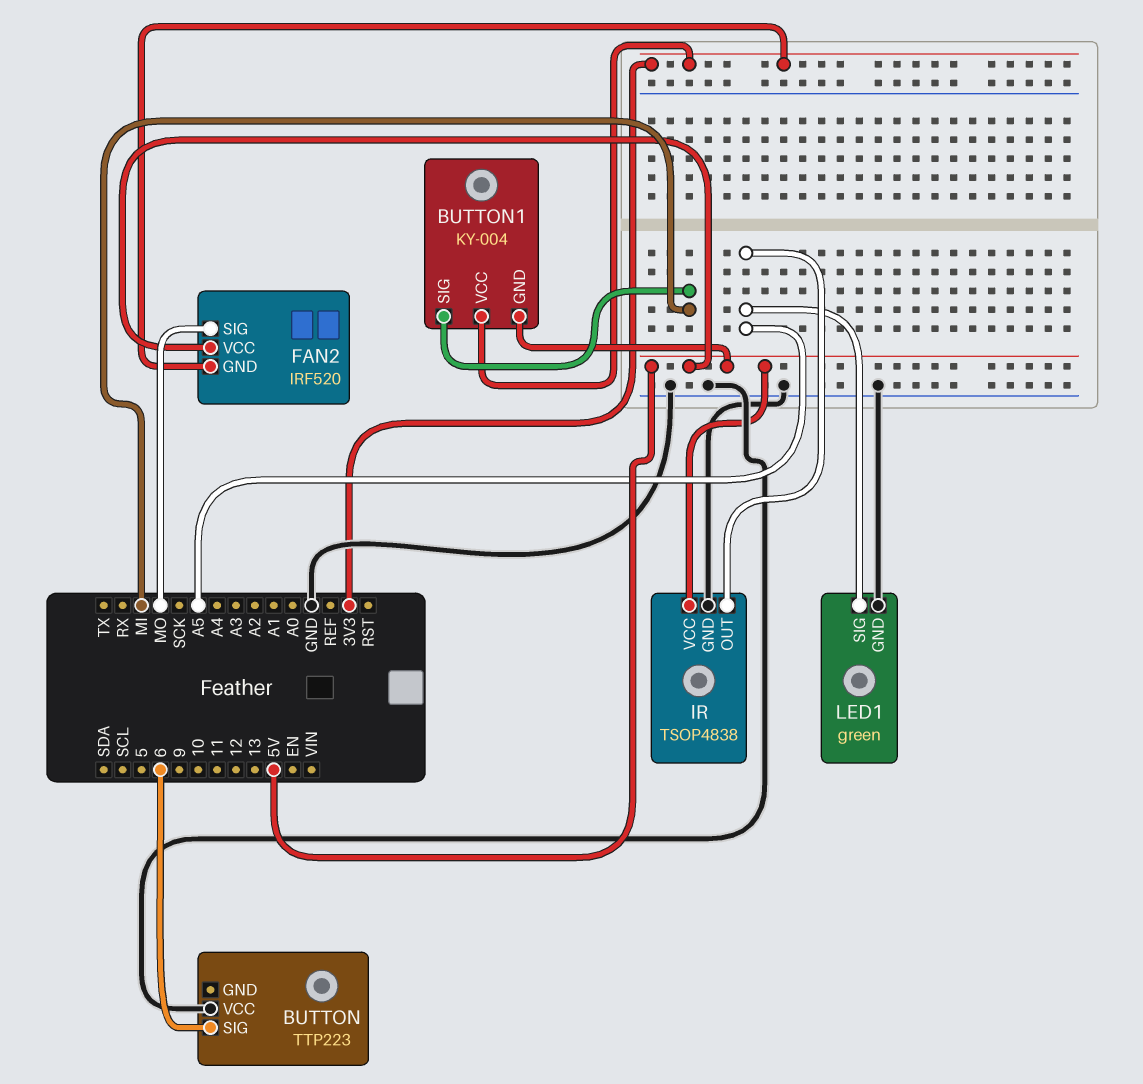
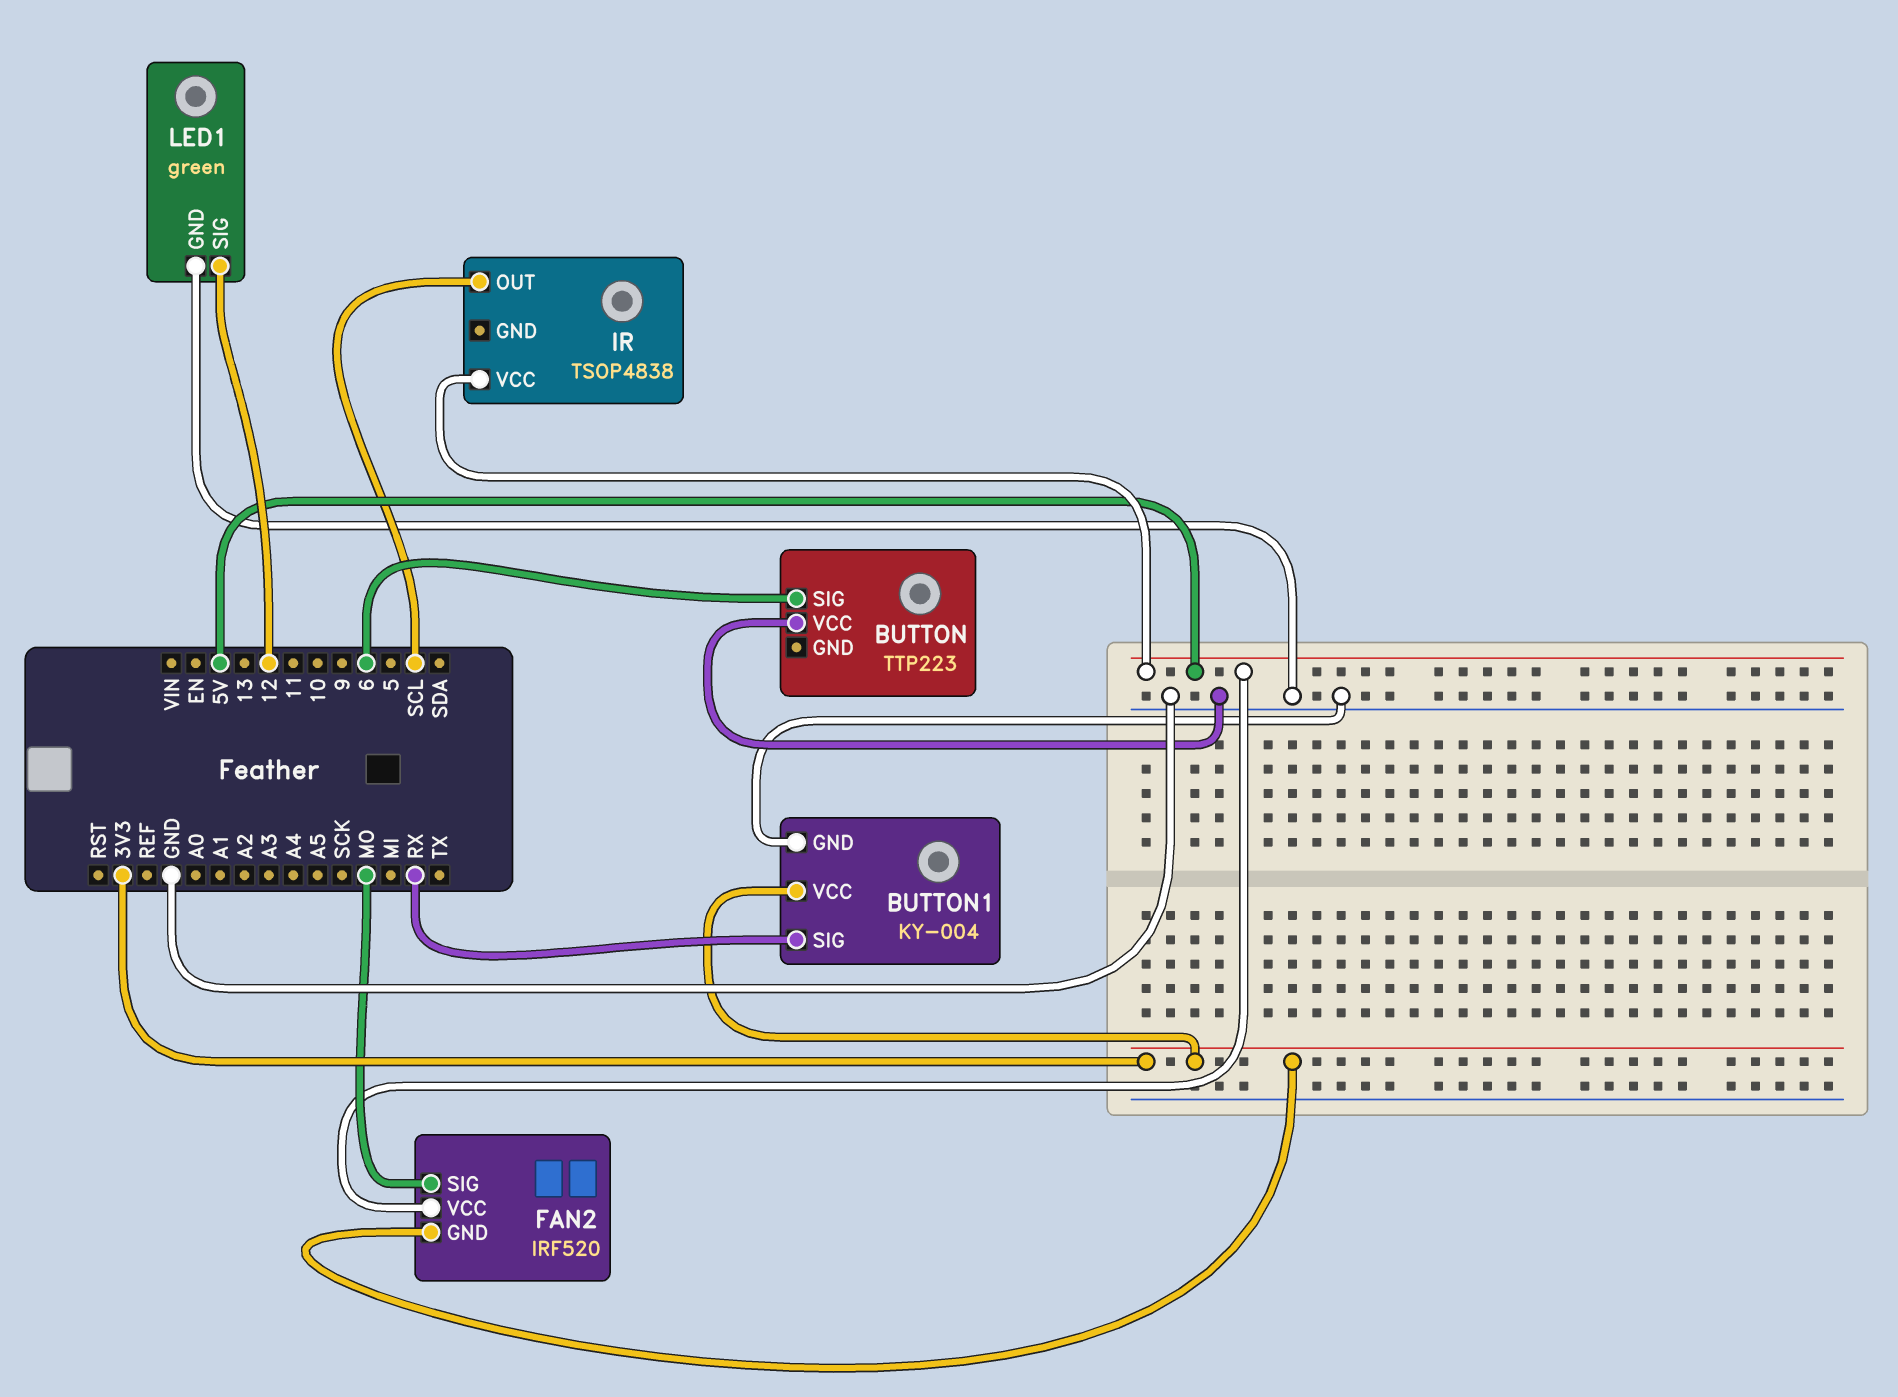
BUTTON1 pin GND: 5V -> GND
BUTTON1 pin SIG: MI -> RX
IR pin GND: GND -> none
IR pin OUT: A5 -> SCL
LED1 pin SIG: A5 -> 12

